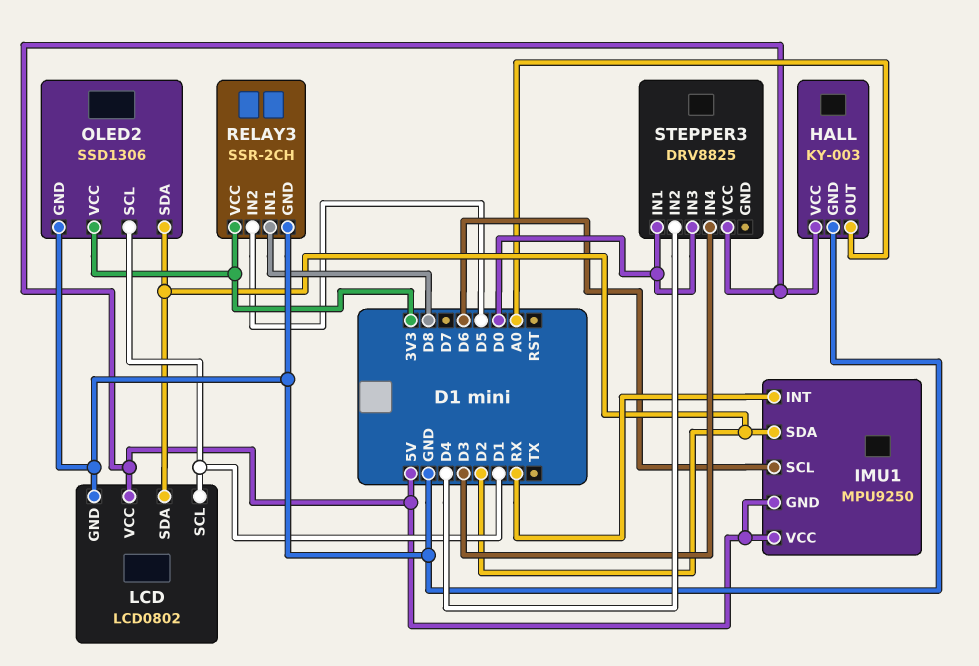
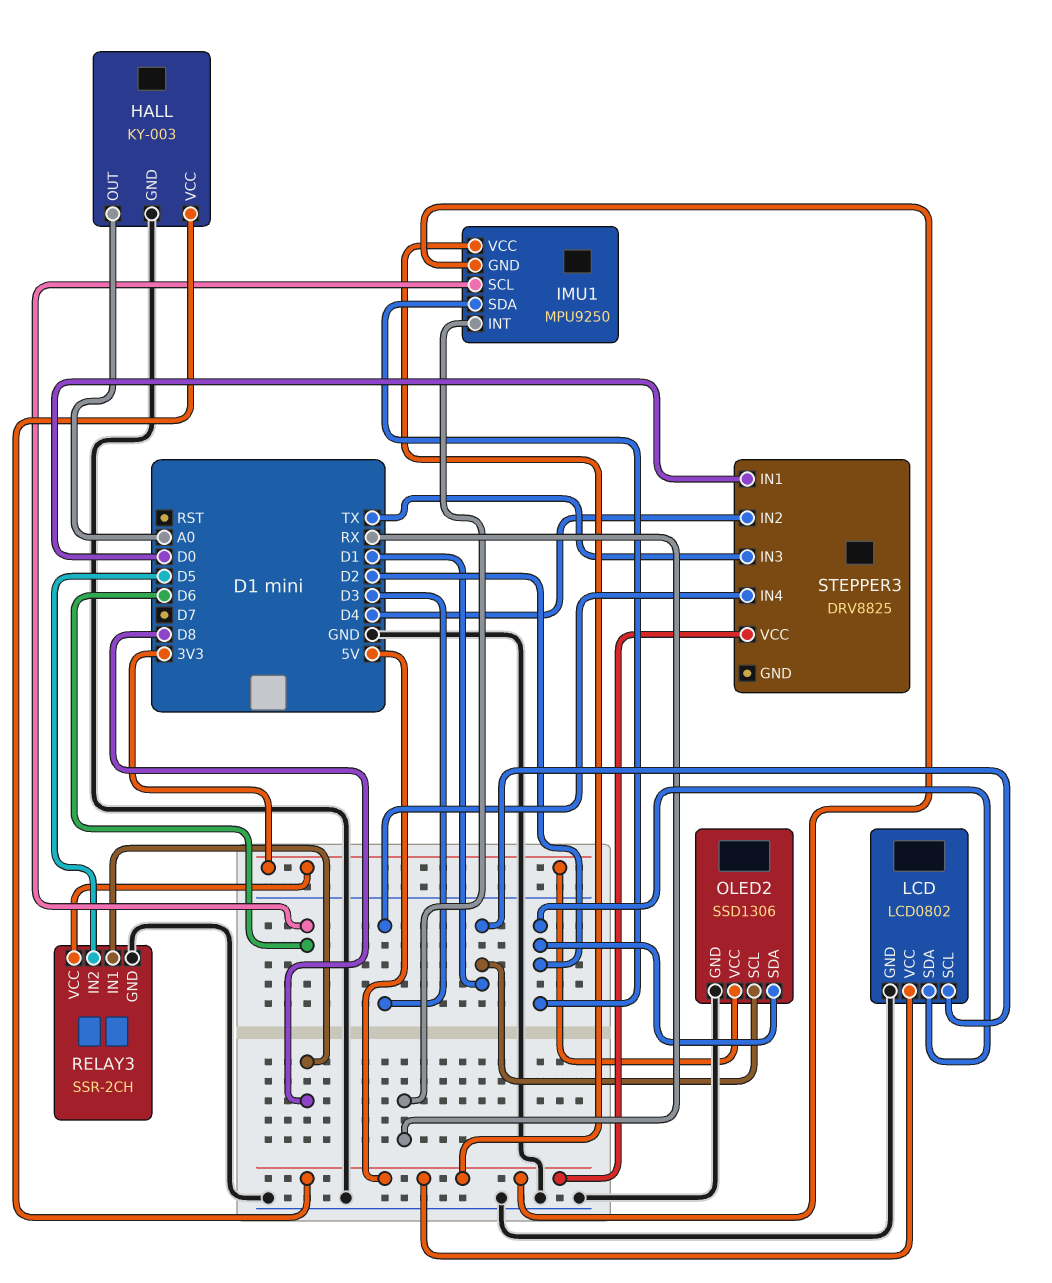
STEPPER3 pin IN3: D0 -> TX

